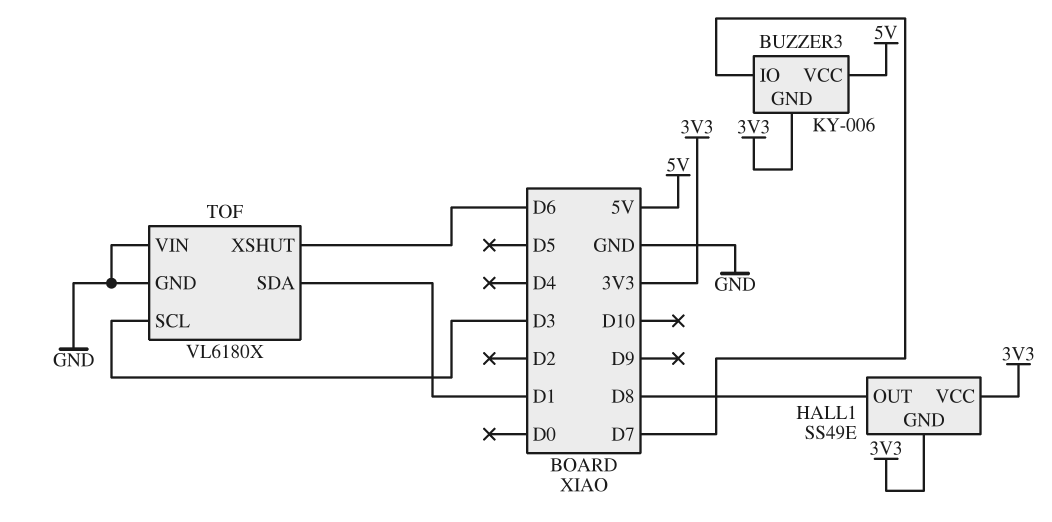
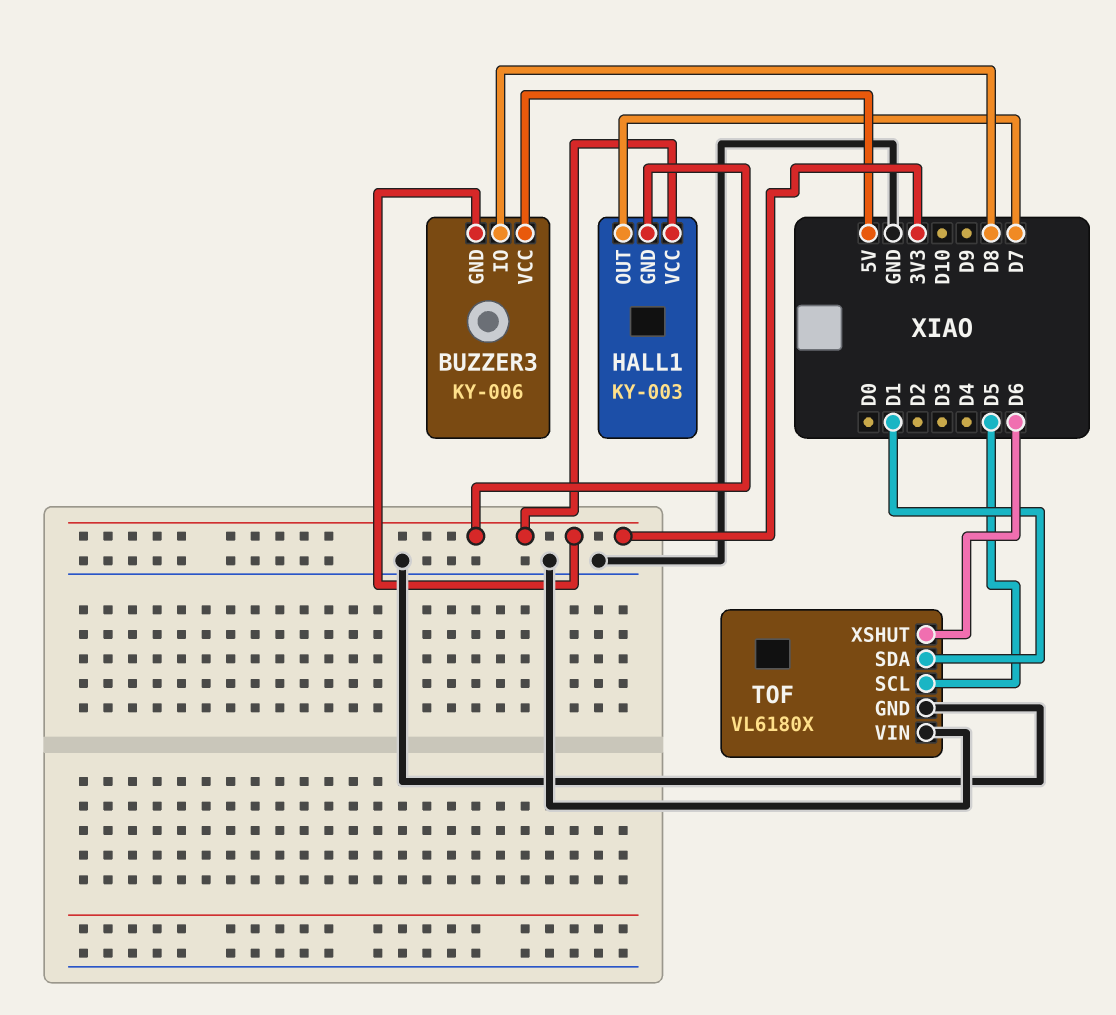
BUZZER3 pin IO: D7 -> D8
HALL1: SS49E -> KY-003
HALL1 pin OUT: D8 -> D7
TOF pin SCL: D3 -> D5

